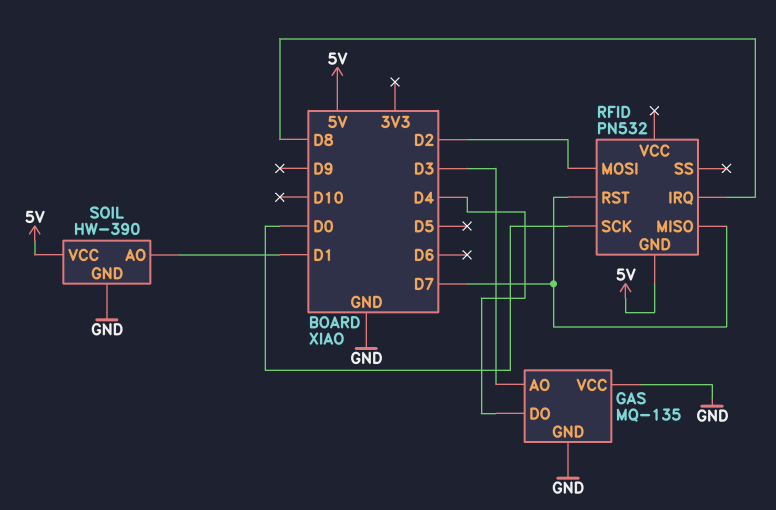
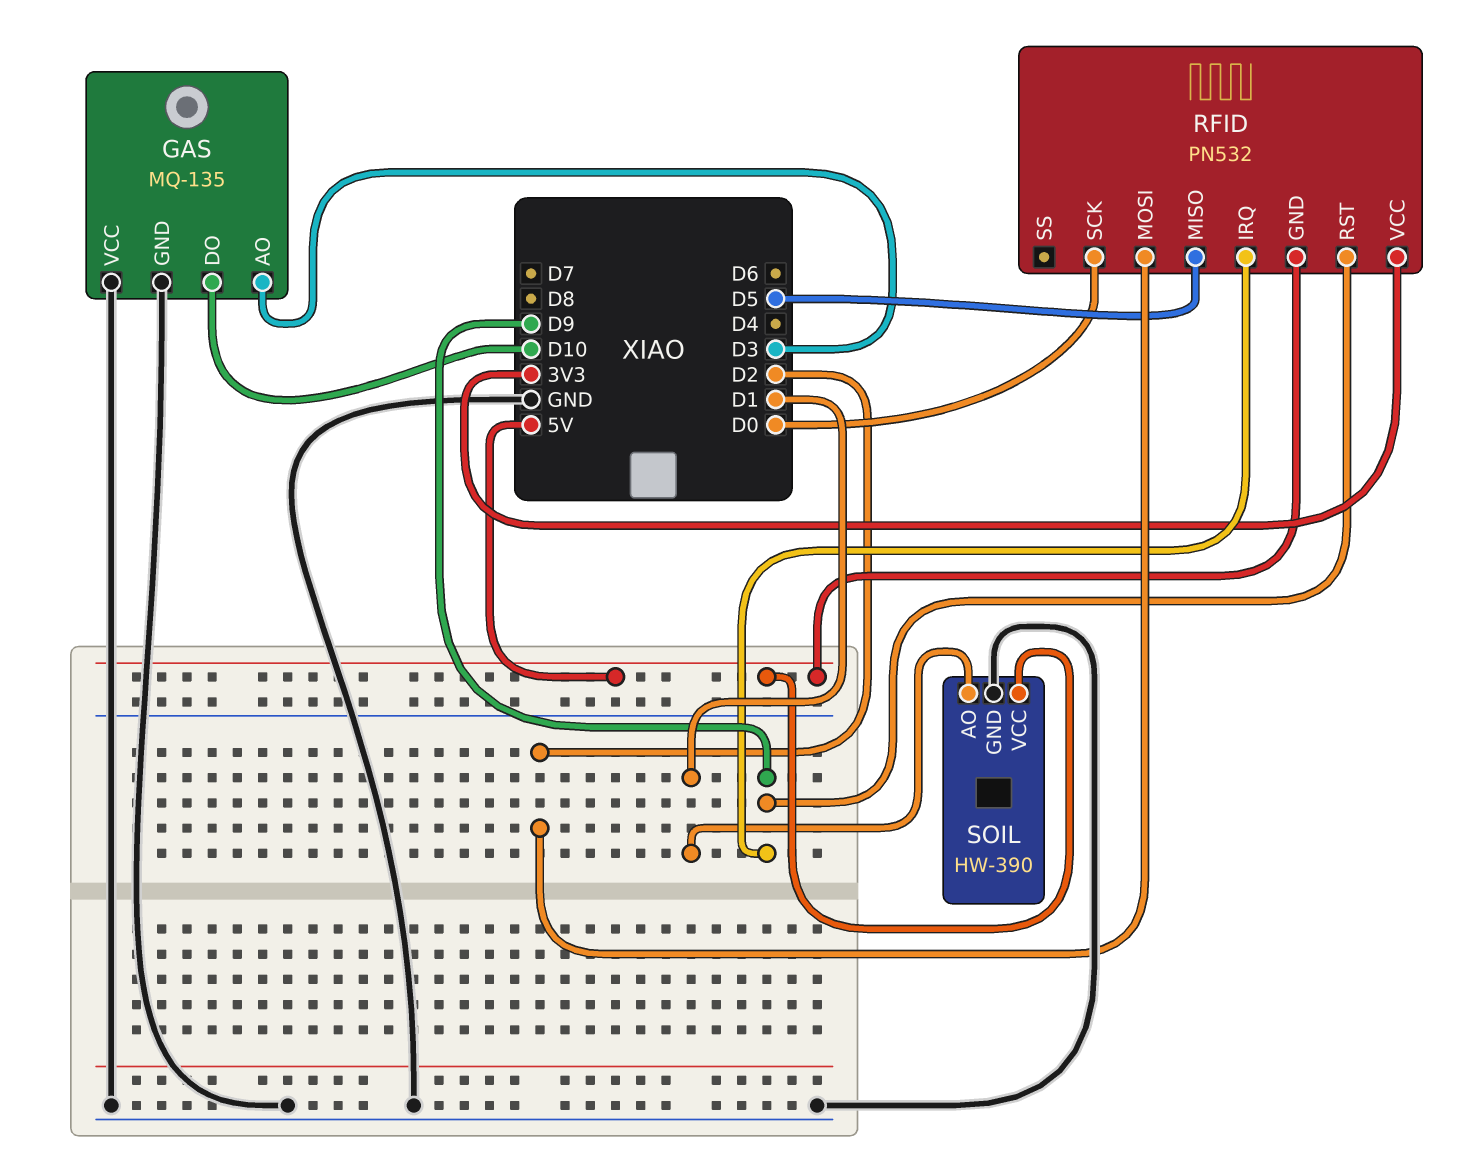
GAS pin DO: D4 -> D10
RFID pin IRQ: D8 -> D9
RFID pin MISO: D7 -> D5
RFID pin RST: D7 -> D9
RFID pin VCC: none -> 3V3

